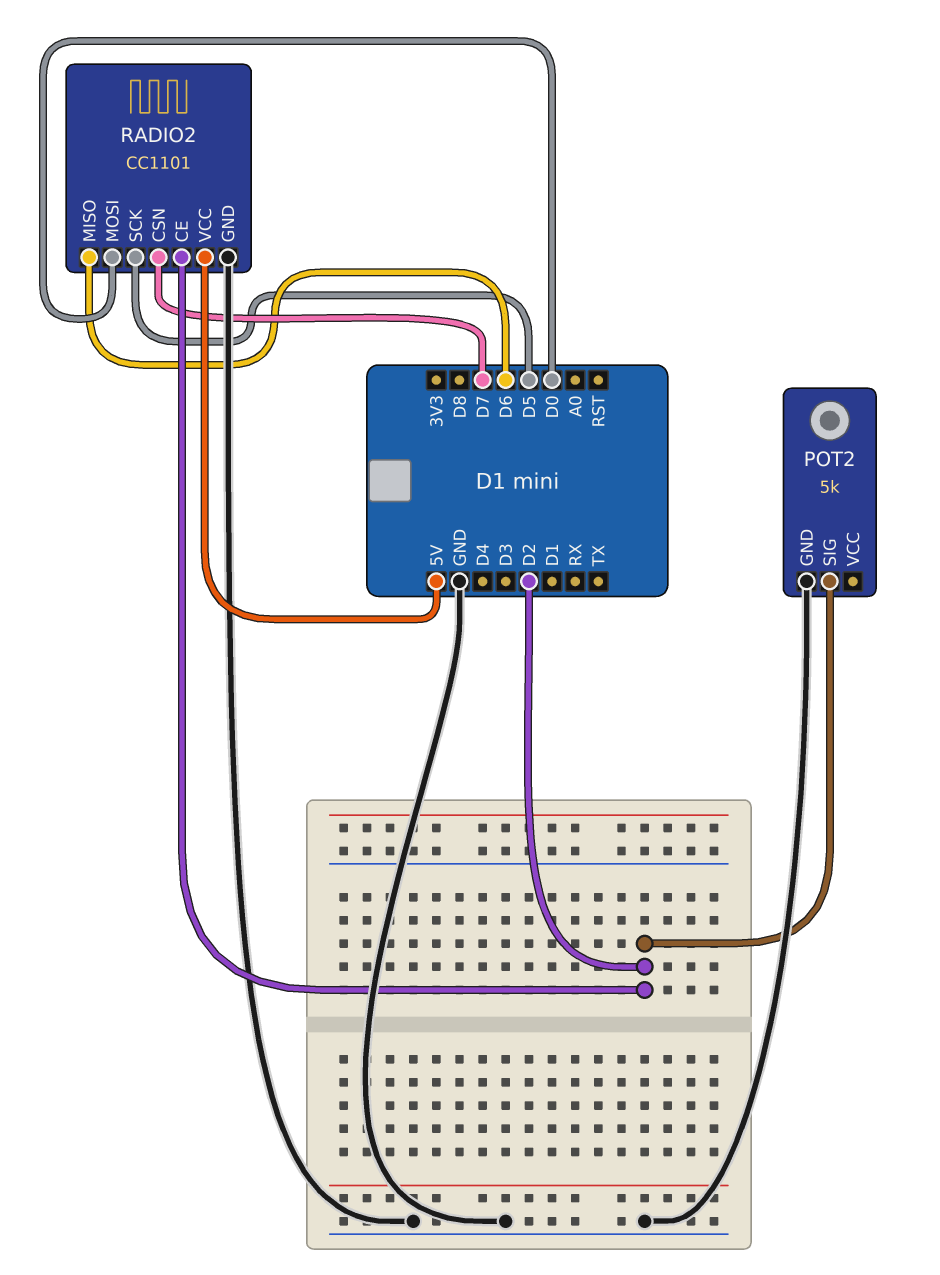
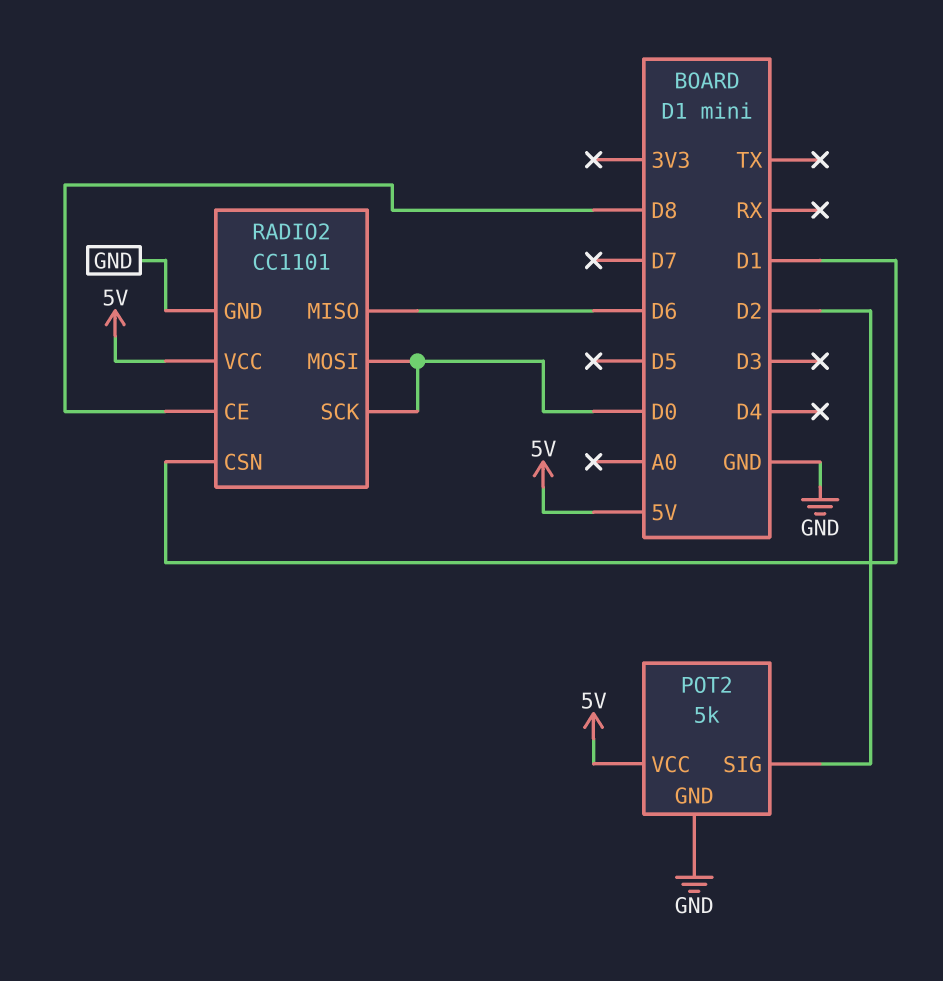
POT2 pin VCC: none -> 5V
RADIO2 pin CE: D2 -> D8
RADIO2 pin CSN: D7 -> D1
RADIO2 pin SCK: D5 -> D0

